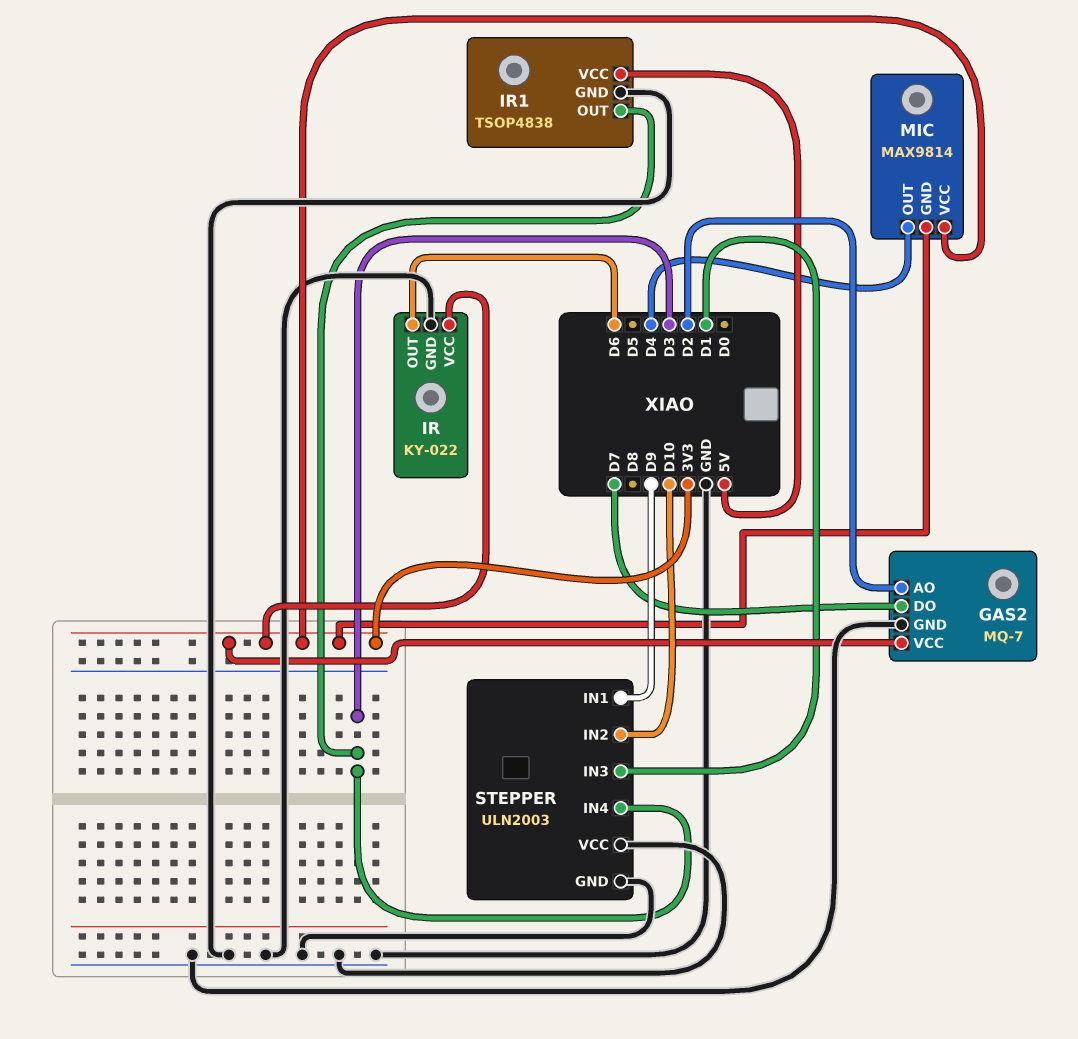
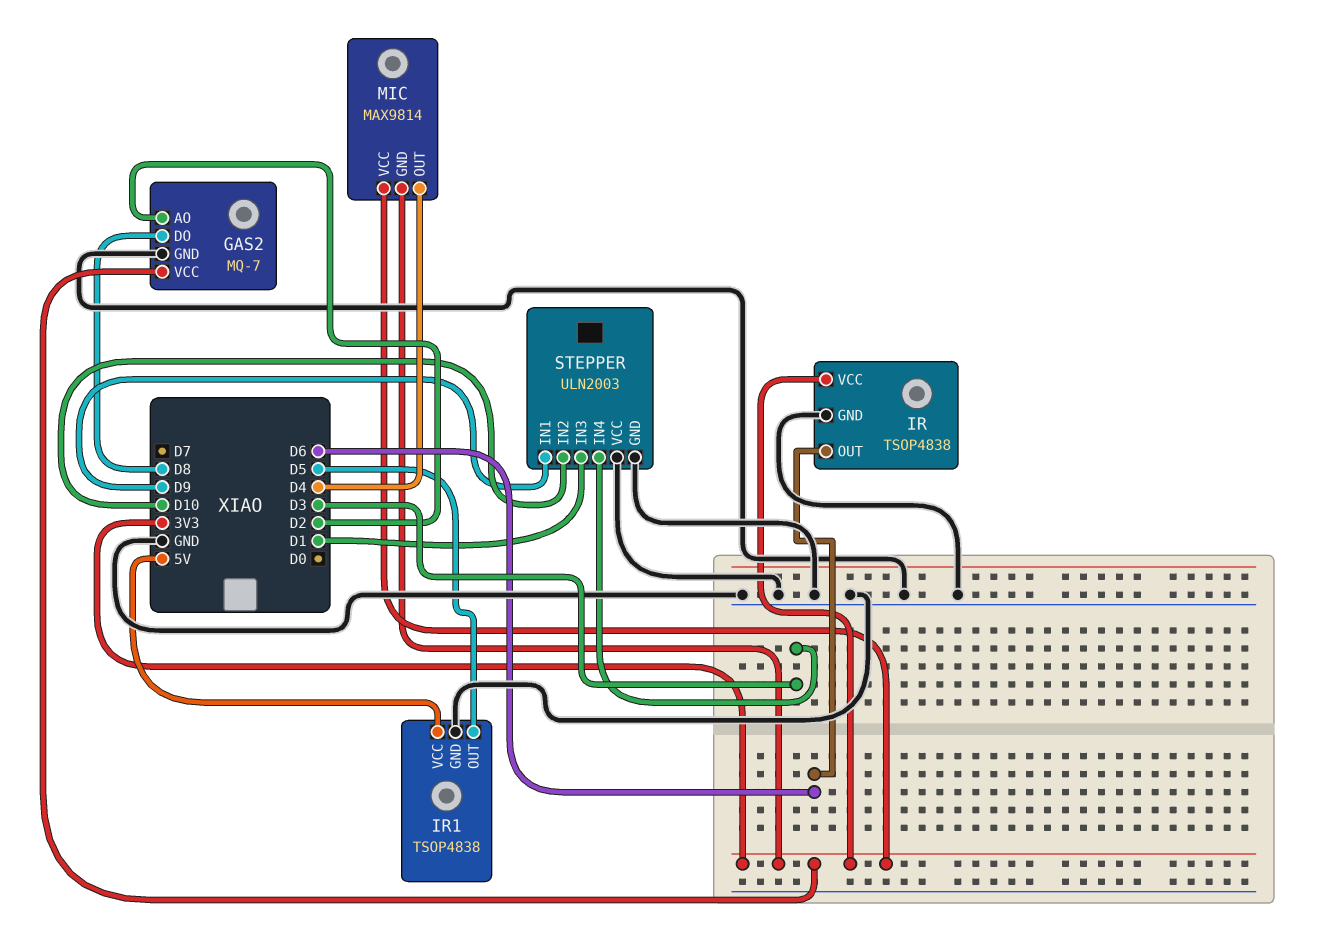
GAS2 pin DO: D7 -> D8
IR: KY-022 -> TSOP4838
IR1 pin OUT: D3 -> D5

